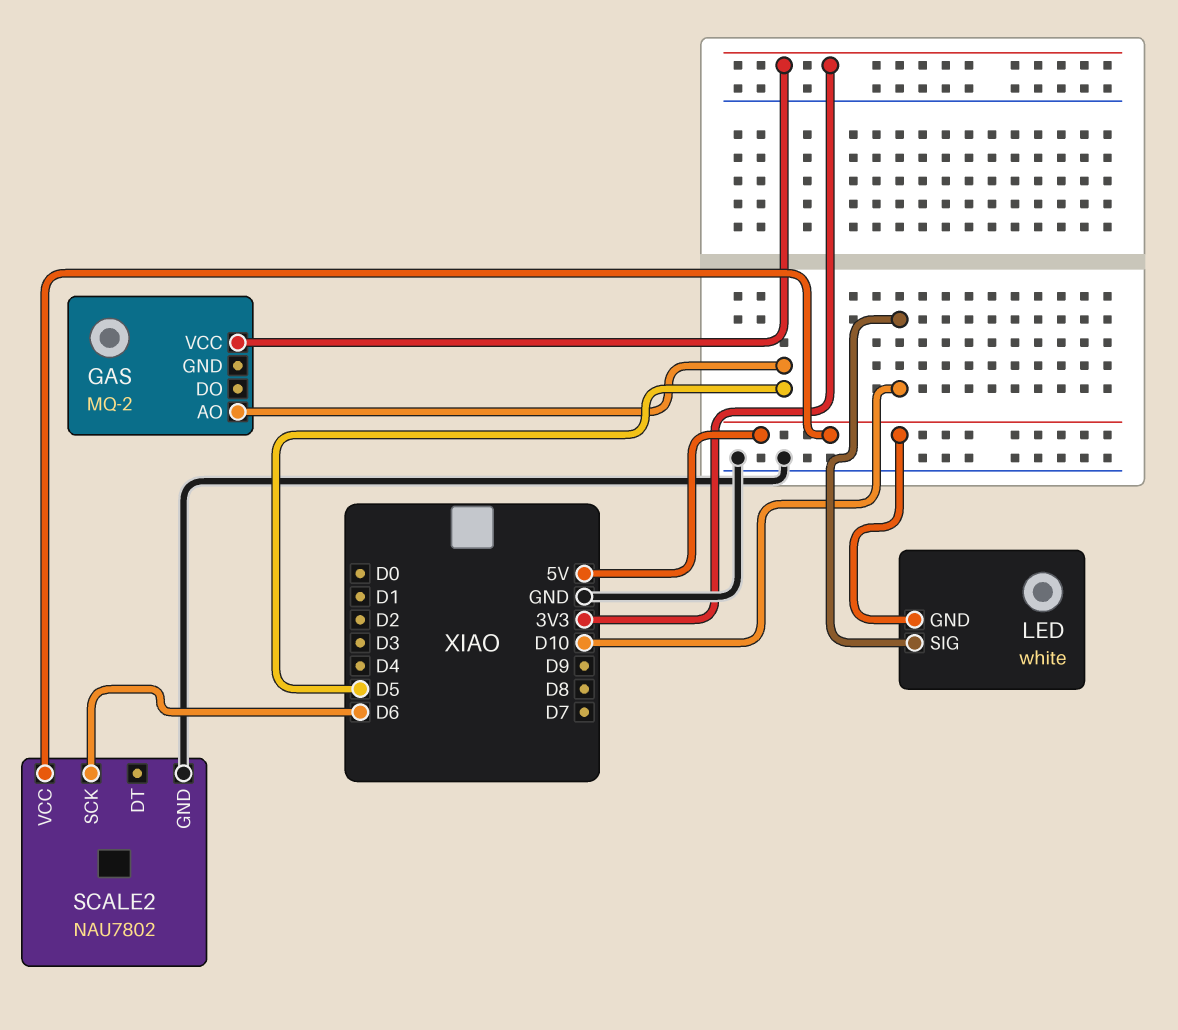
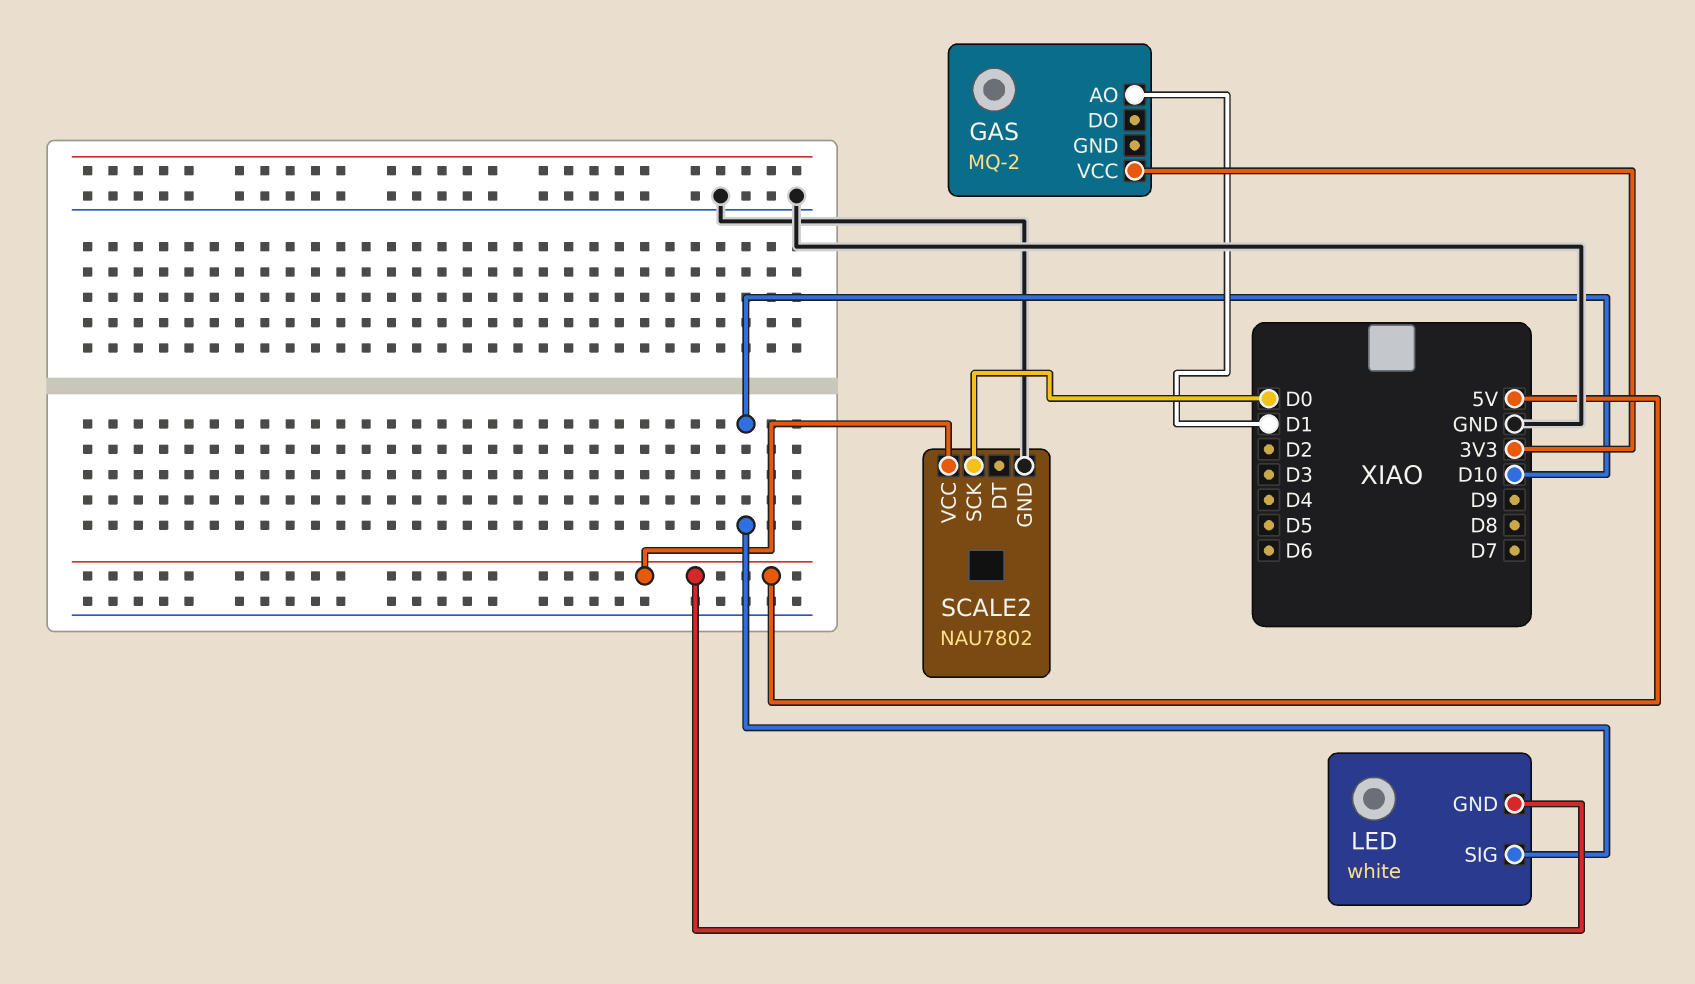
GAS pin AO: D5 -> D1
SCALE2 pin SCK: D6 -> D0

